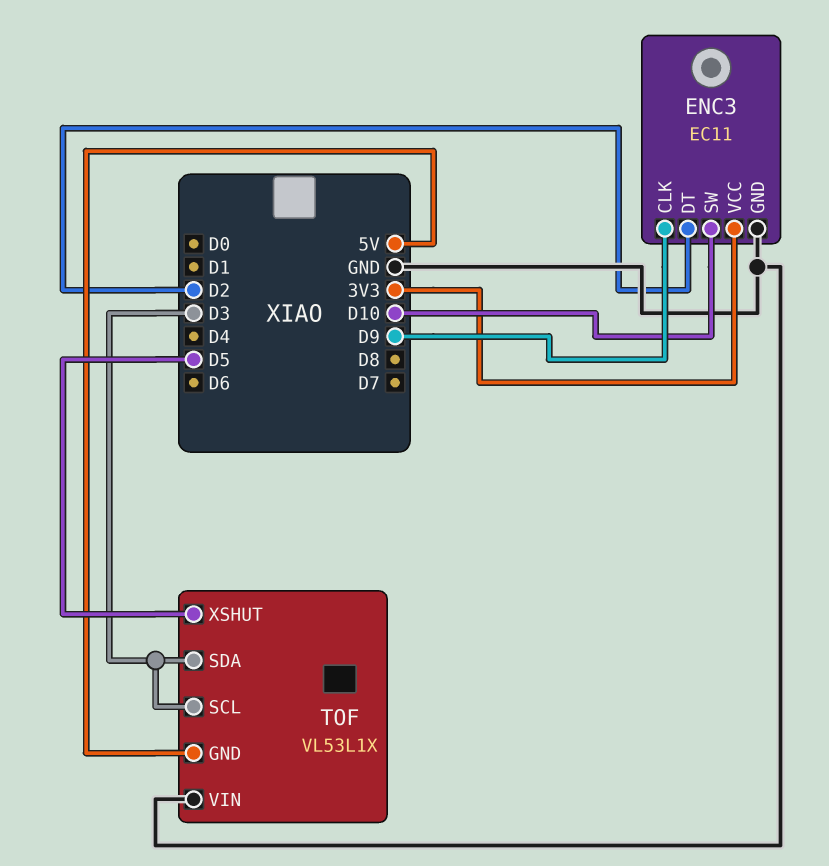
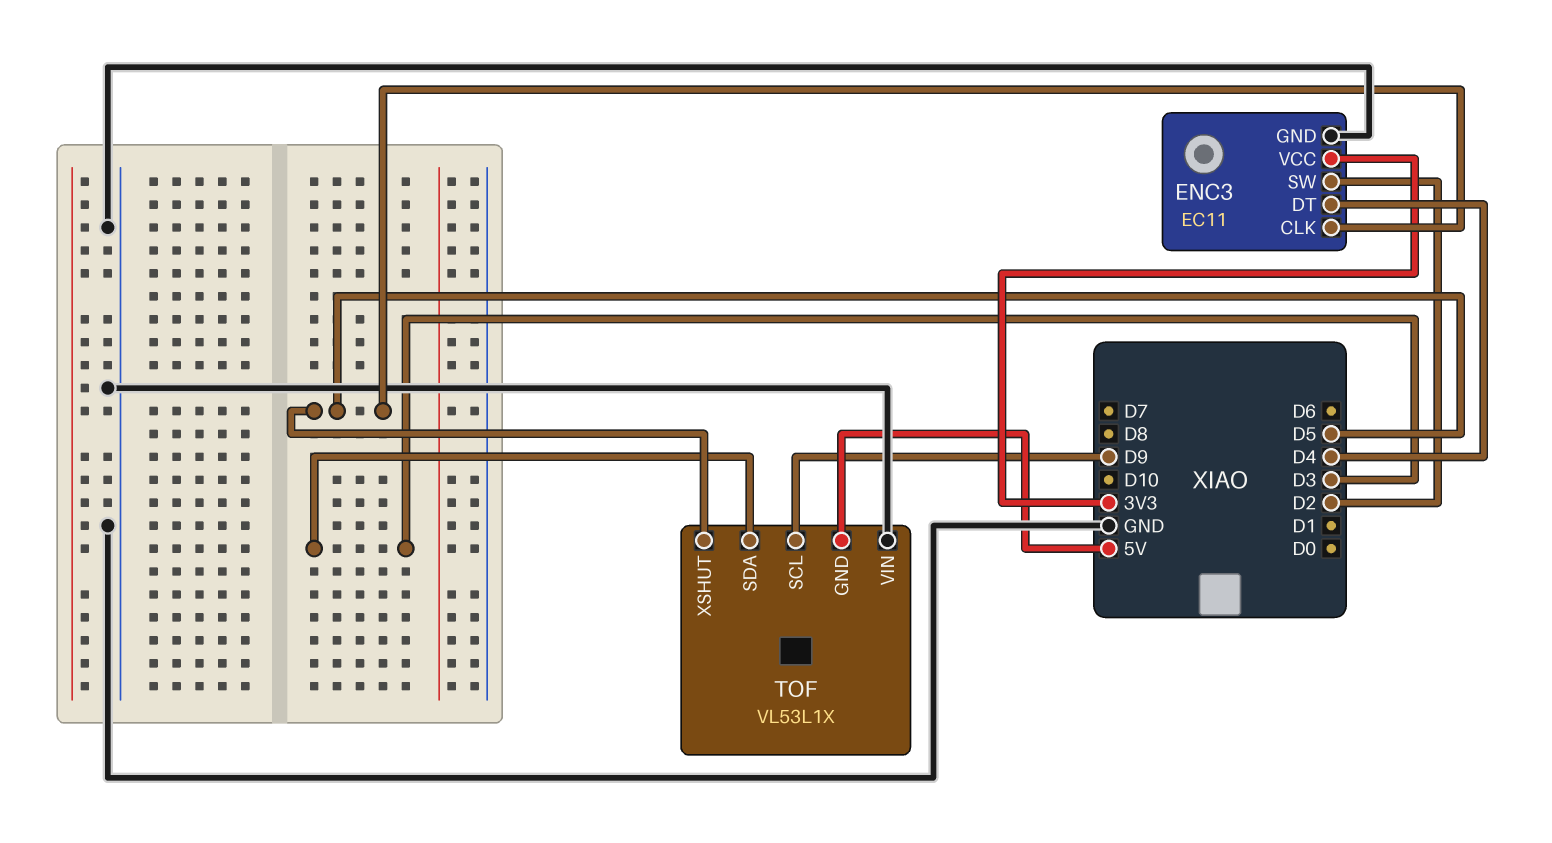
ENC3 pin CLK: D9 -> D5
ENC3 pin DT: D2 -> D4
ENC3 pin SW: D10 -> D2
TOF pin SCL: D3 -> D9

